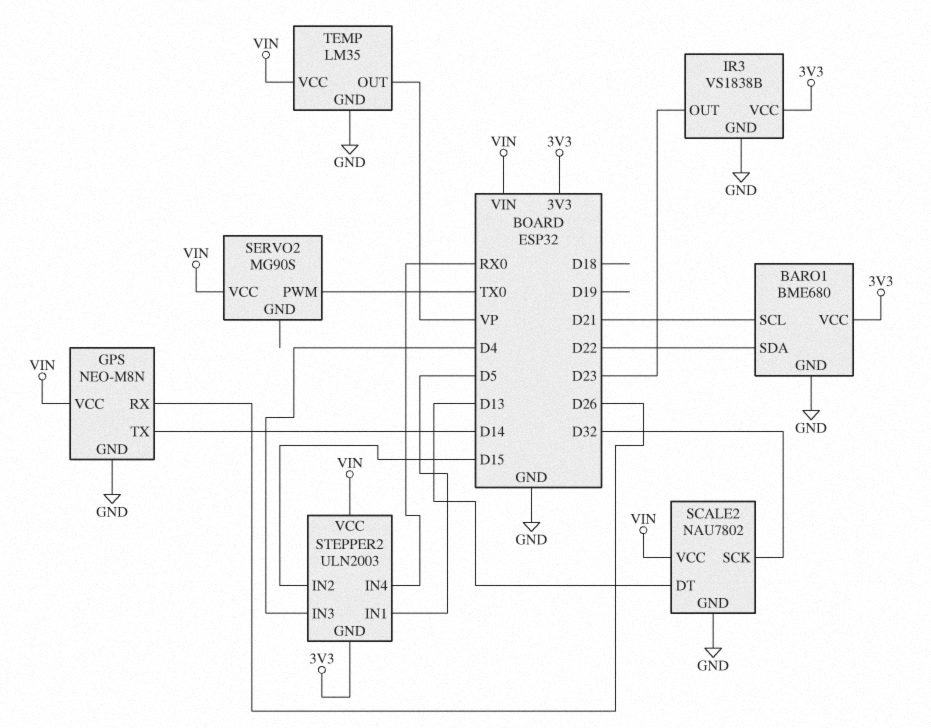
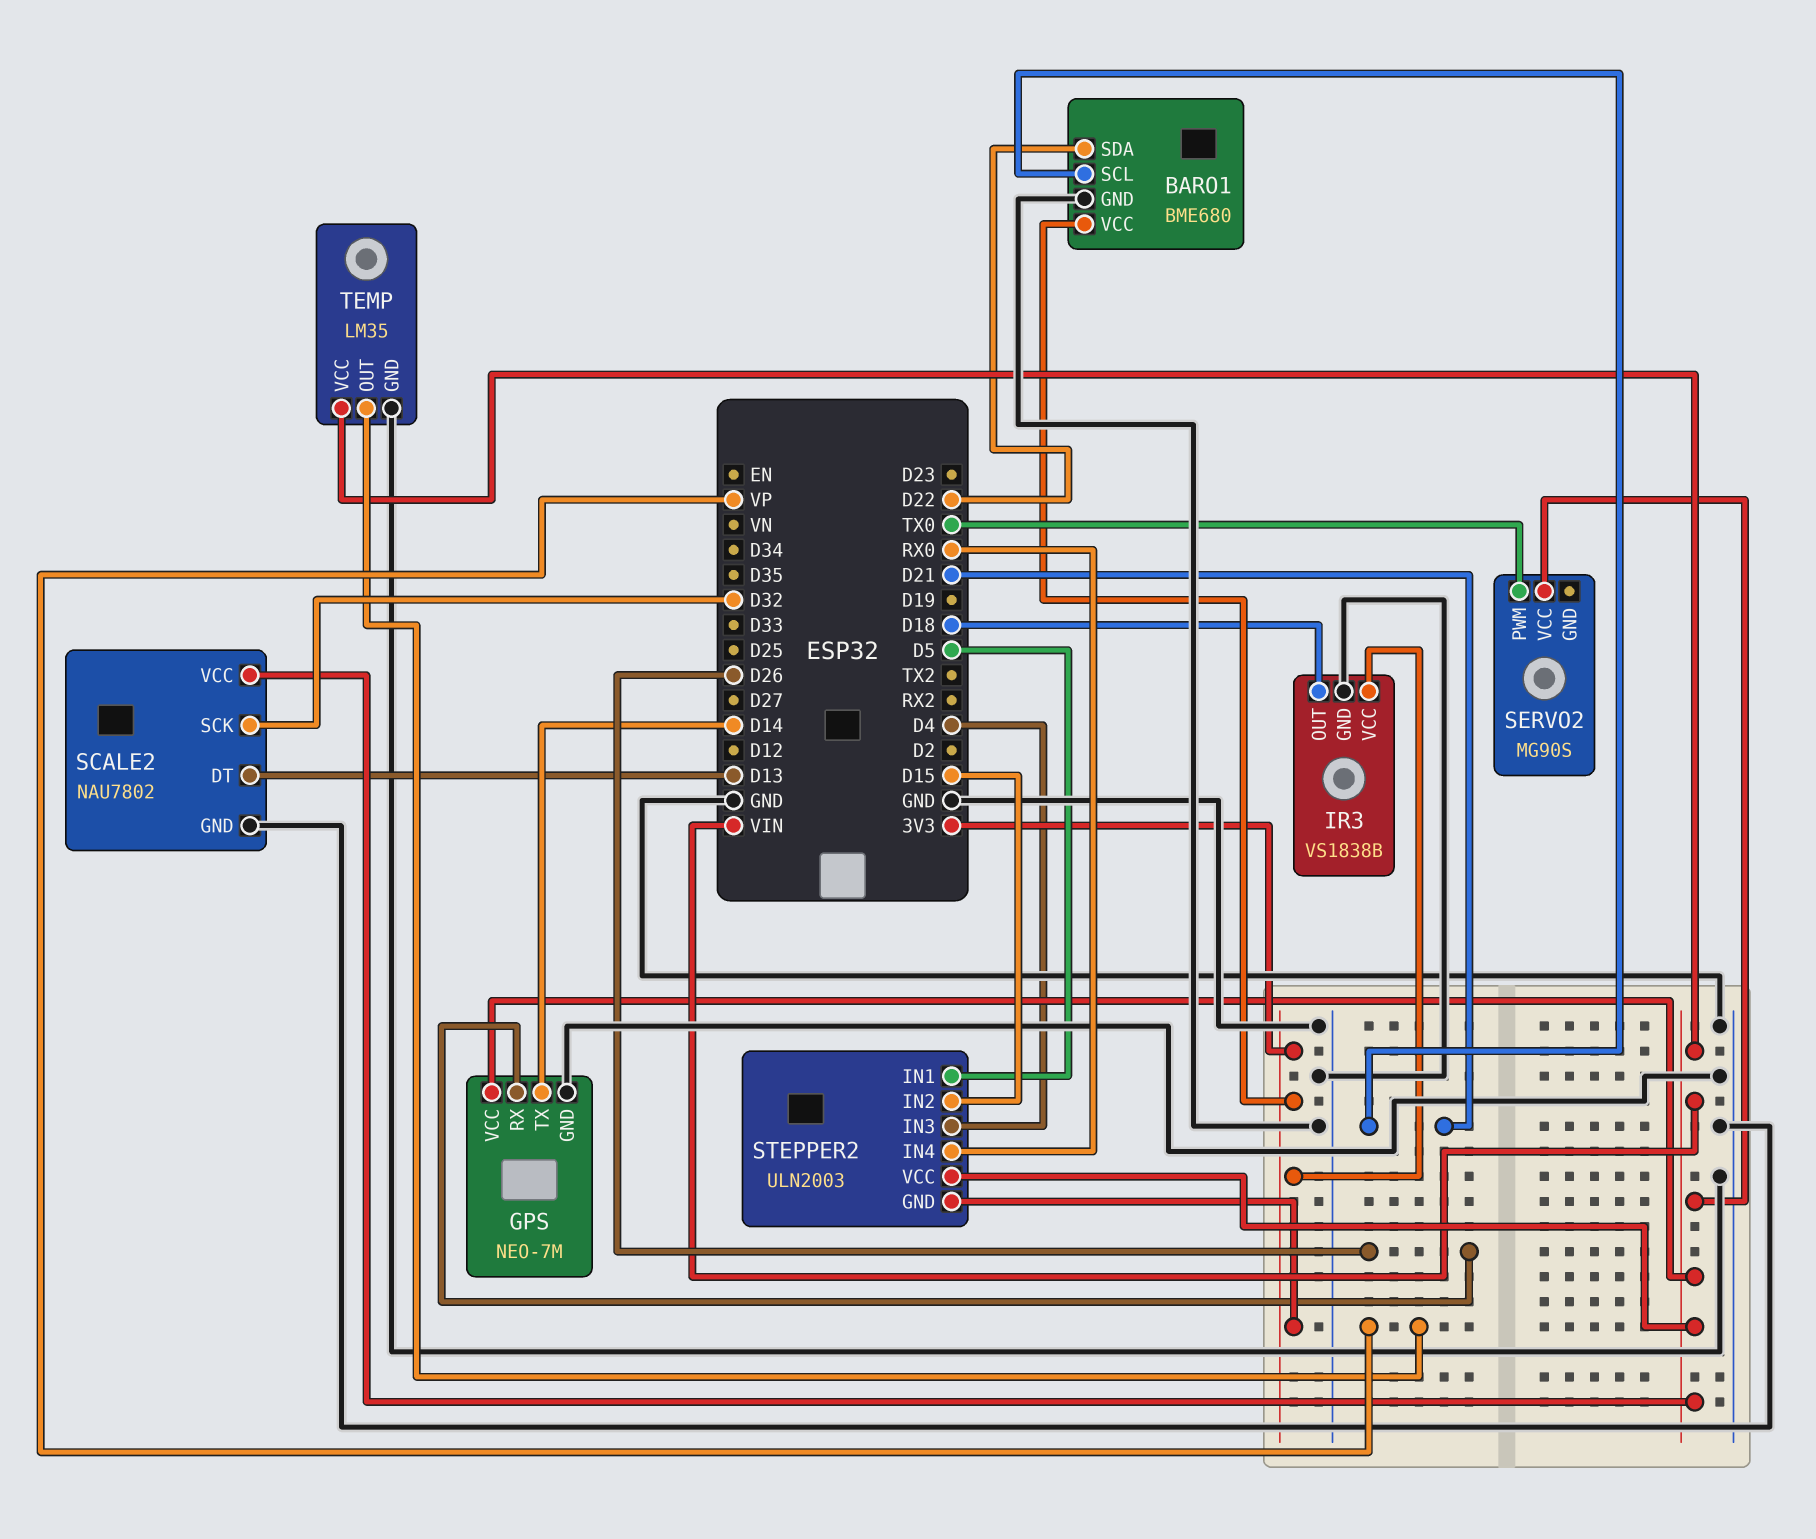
GPS: NEO-M8N -> NEO-7M
IR3 pin OUT: D23 -> D18

